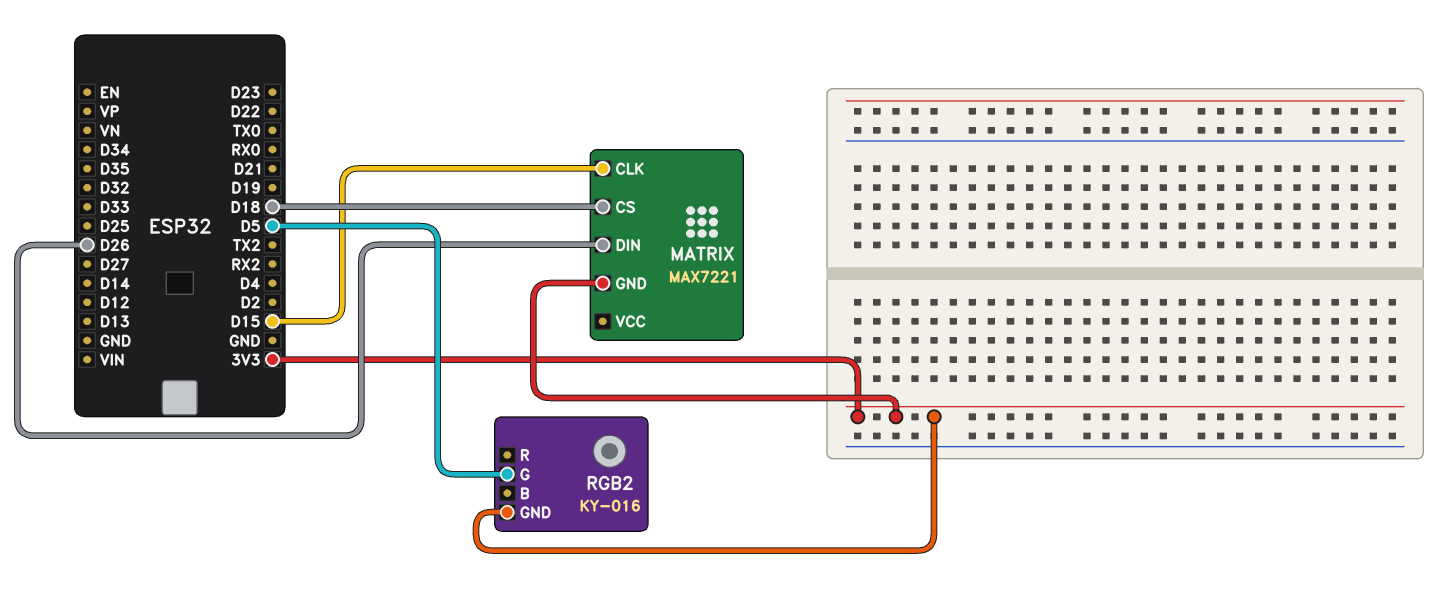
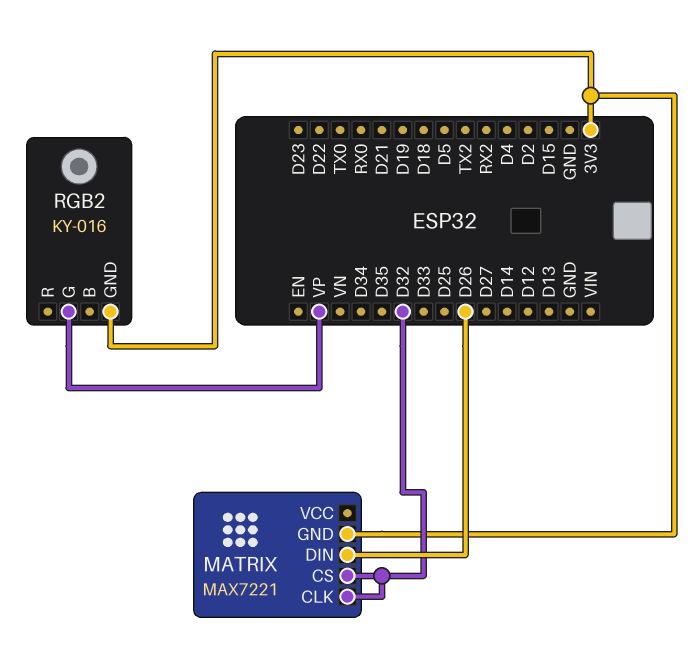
MATRIX pin CLK: D15 -> D32
MATRIX pin CS: D18 -> D32
RGB2 pin G: D5 -> VP

